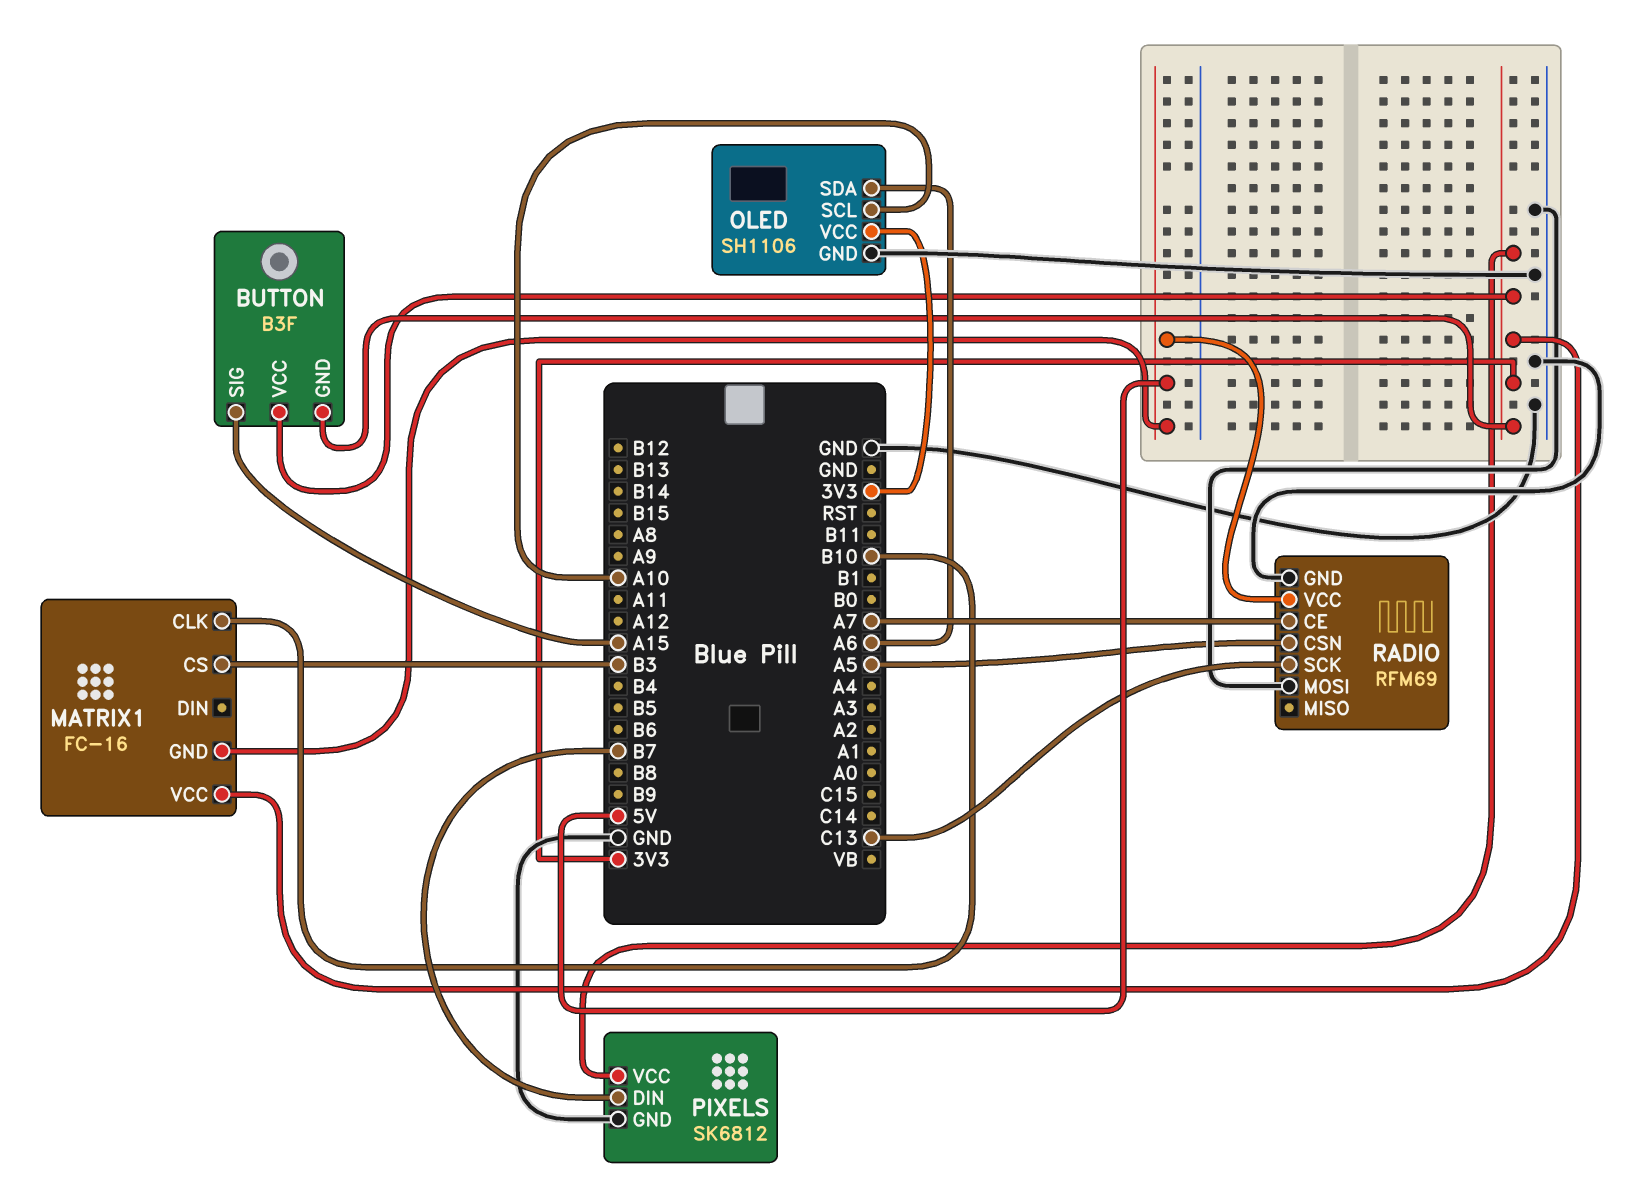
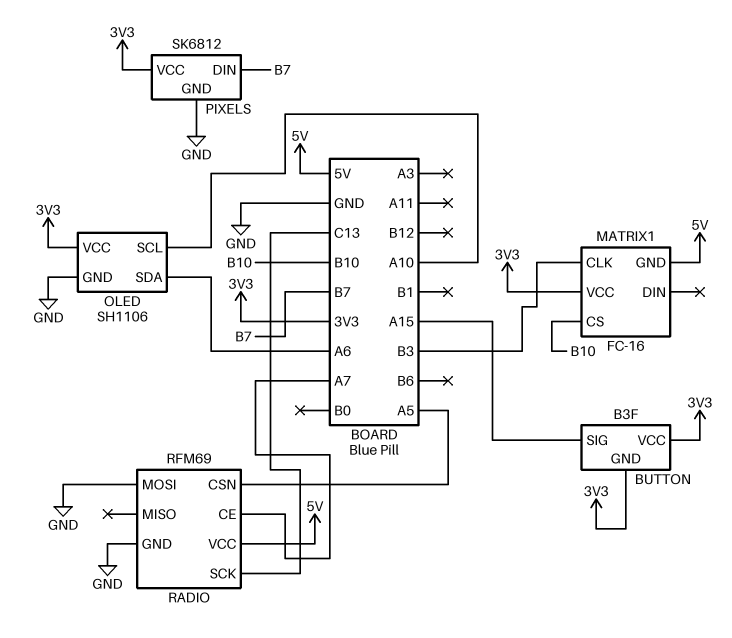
MATRIX1 pin CLK: B10 -> B3
MATRIX1 pin CS: B3 -> B10

